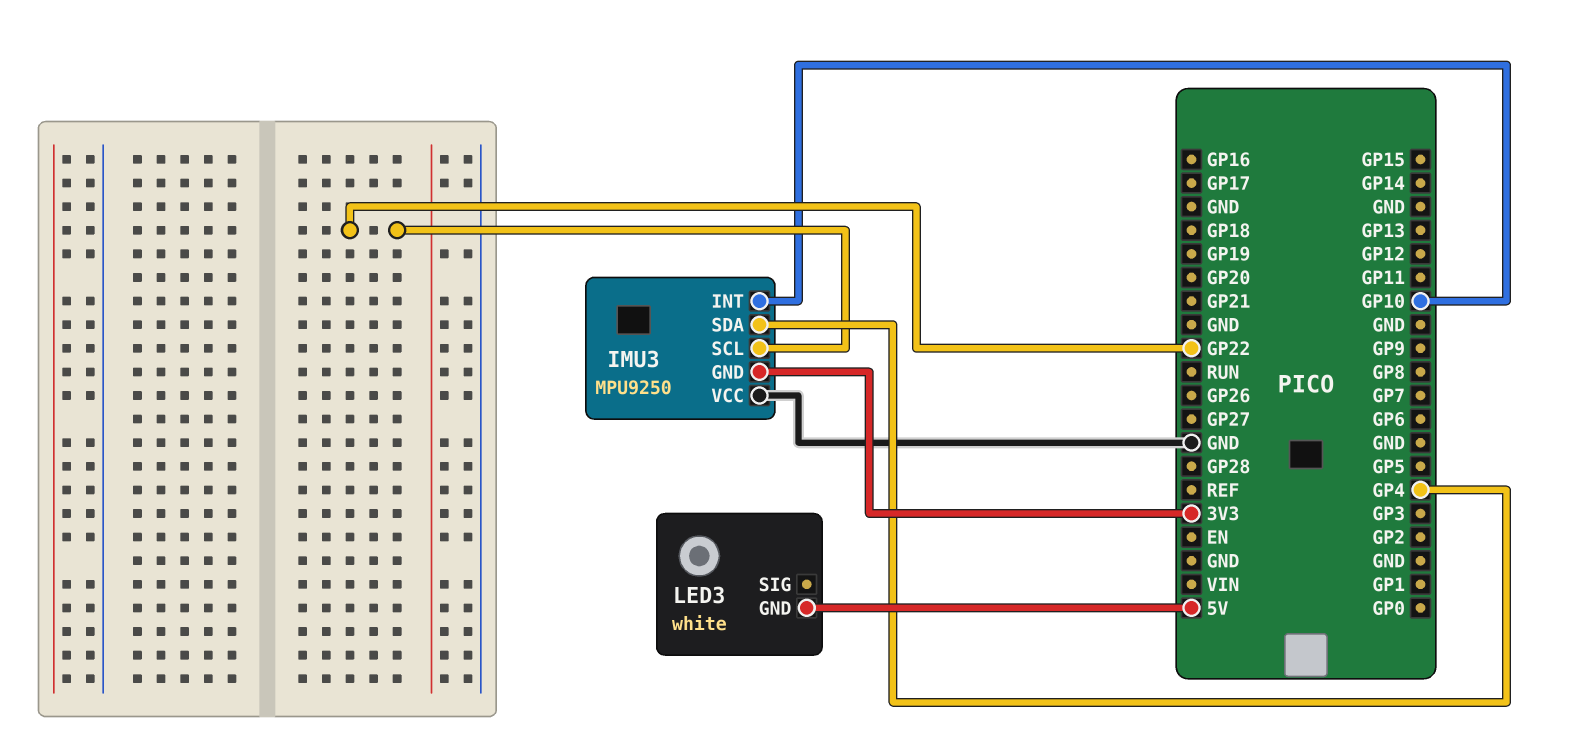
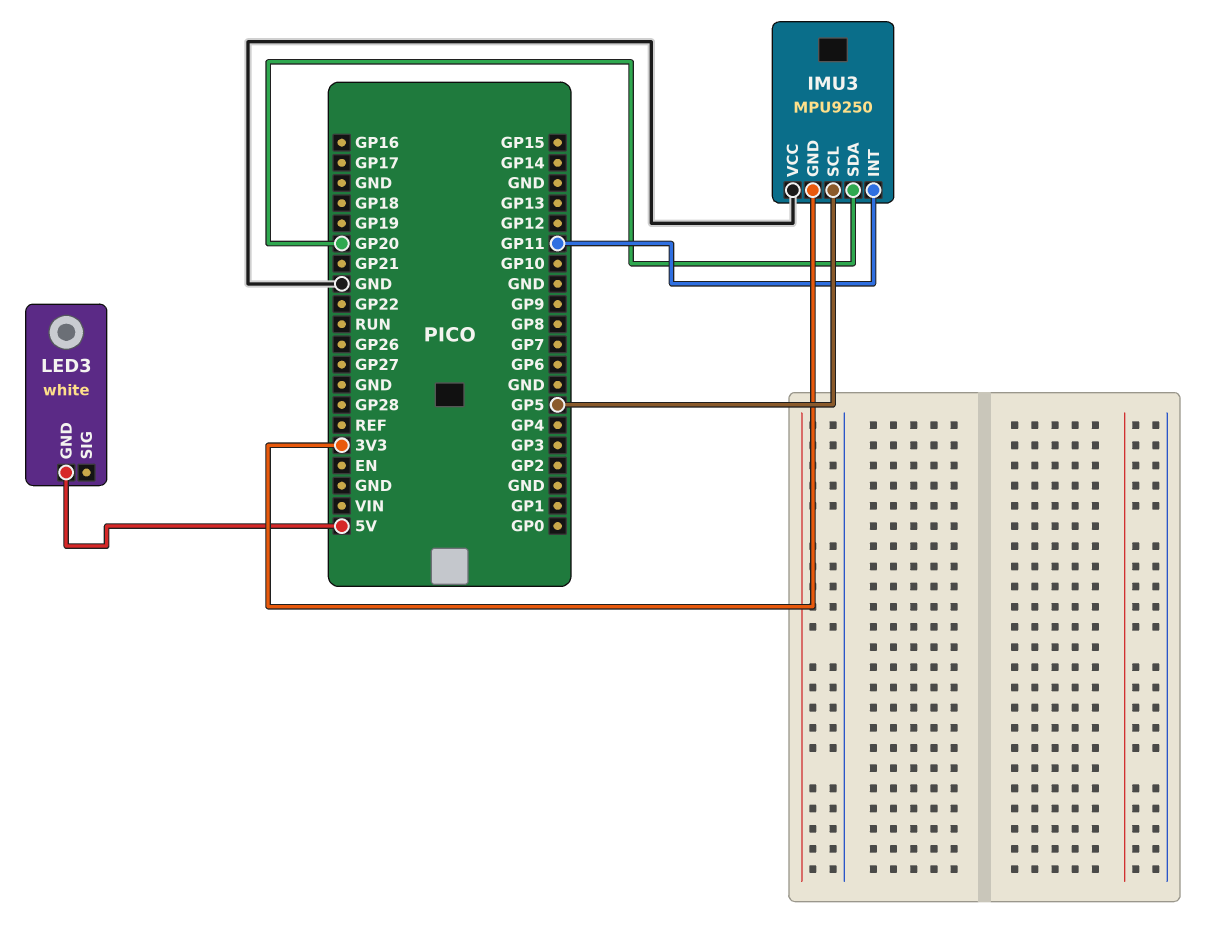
IMU3 pin INT: GP10 -> GP11
IMU3 pin SCL: GP22 -> GP5
IMU3 pin SDA: GP4 -> GP20

